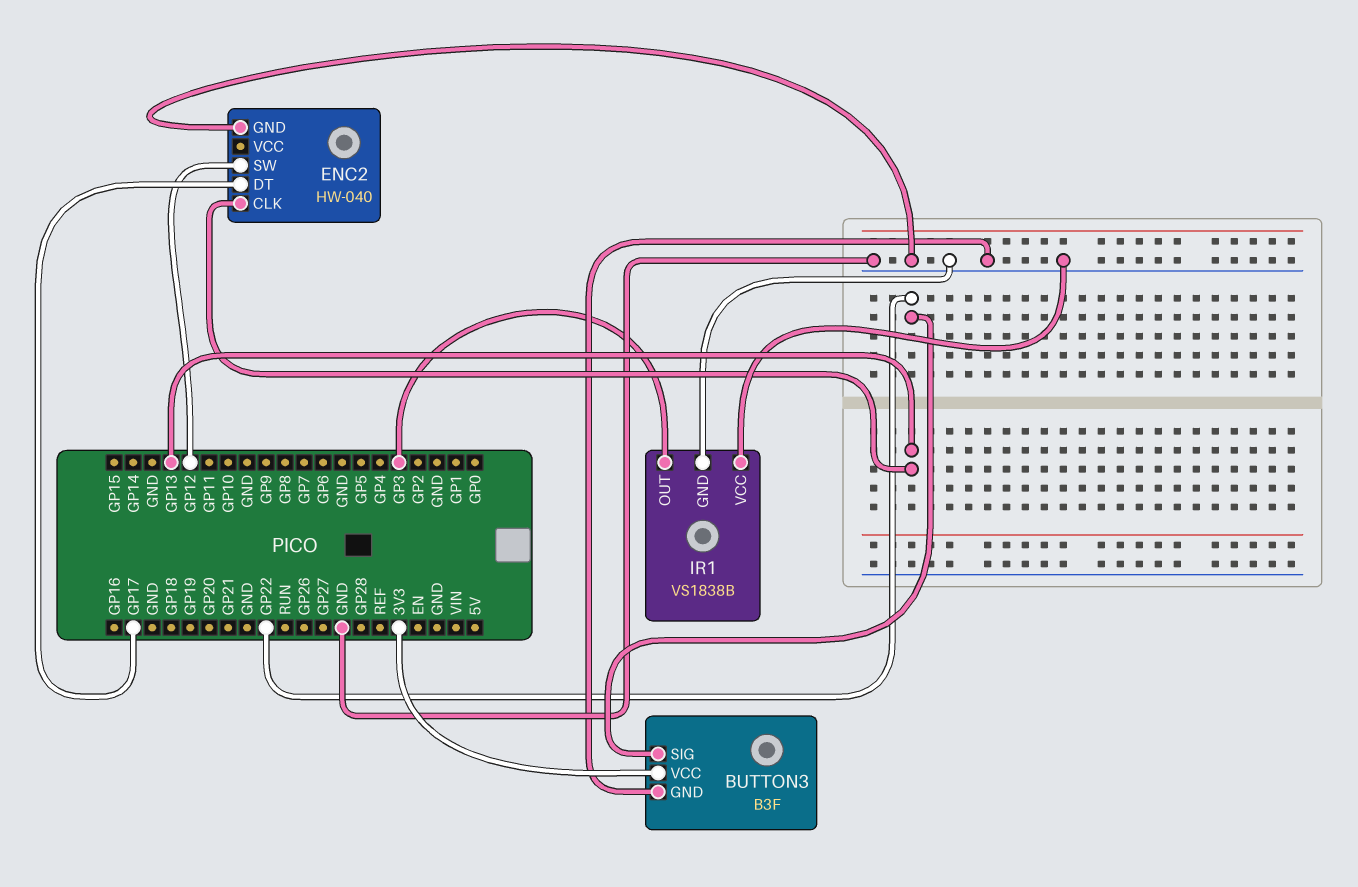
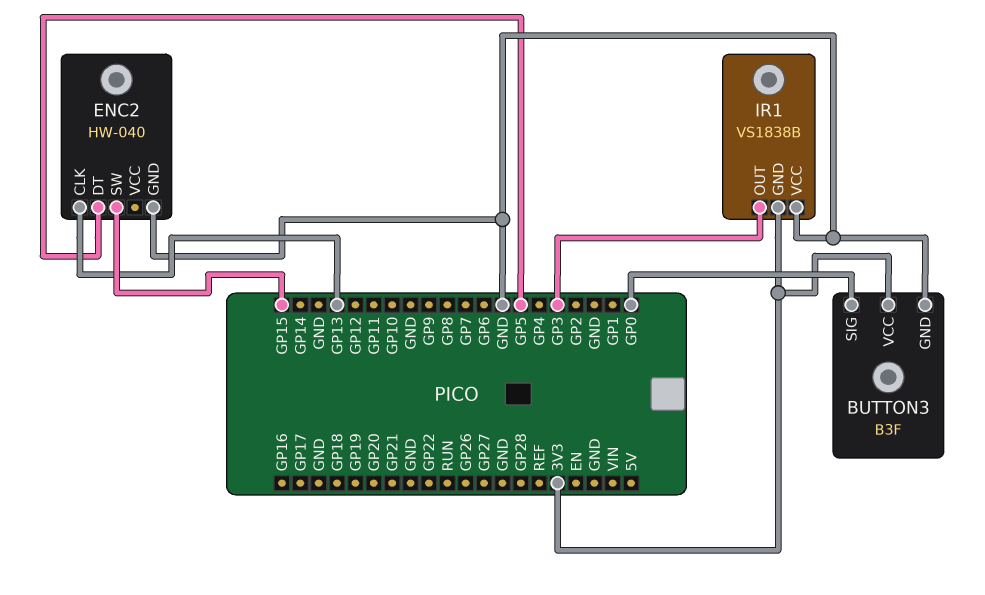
BUTTON3 pin SIG: GP22 -> GP0
ENC2 pin DT: GP17 -> GP5
ENC2 pin SW: GP12 -> GP15
IR1 pin GND: GND -> 3V3

